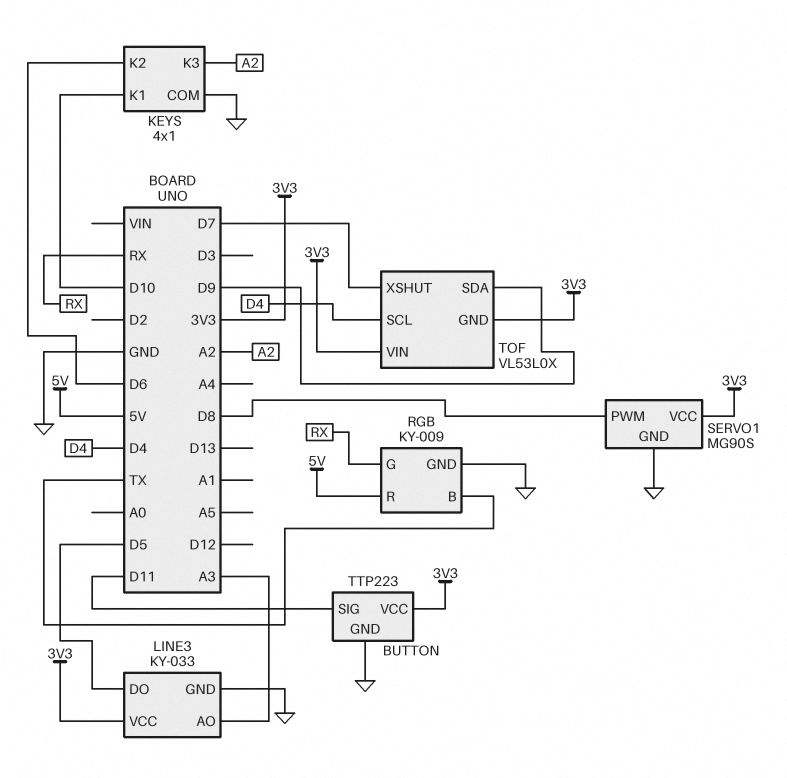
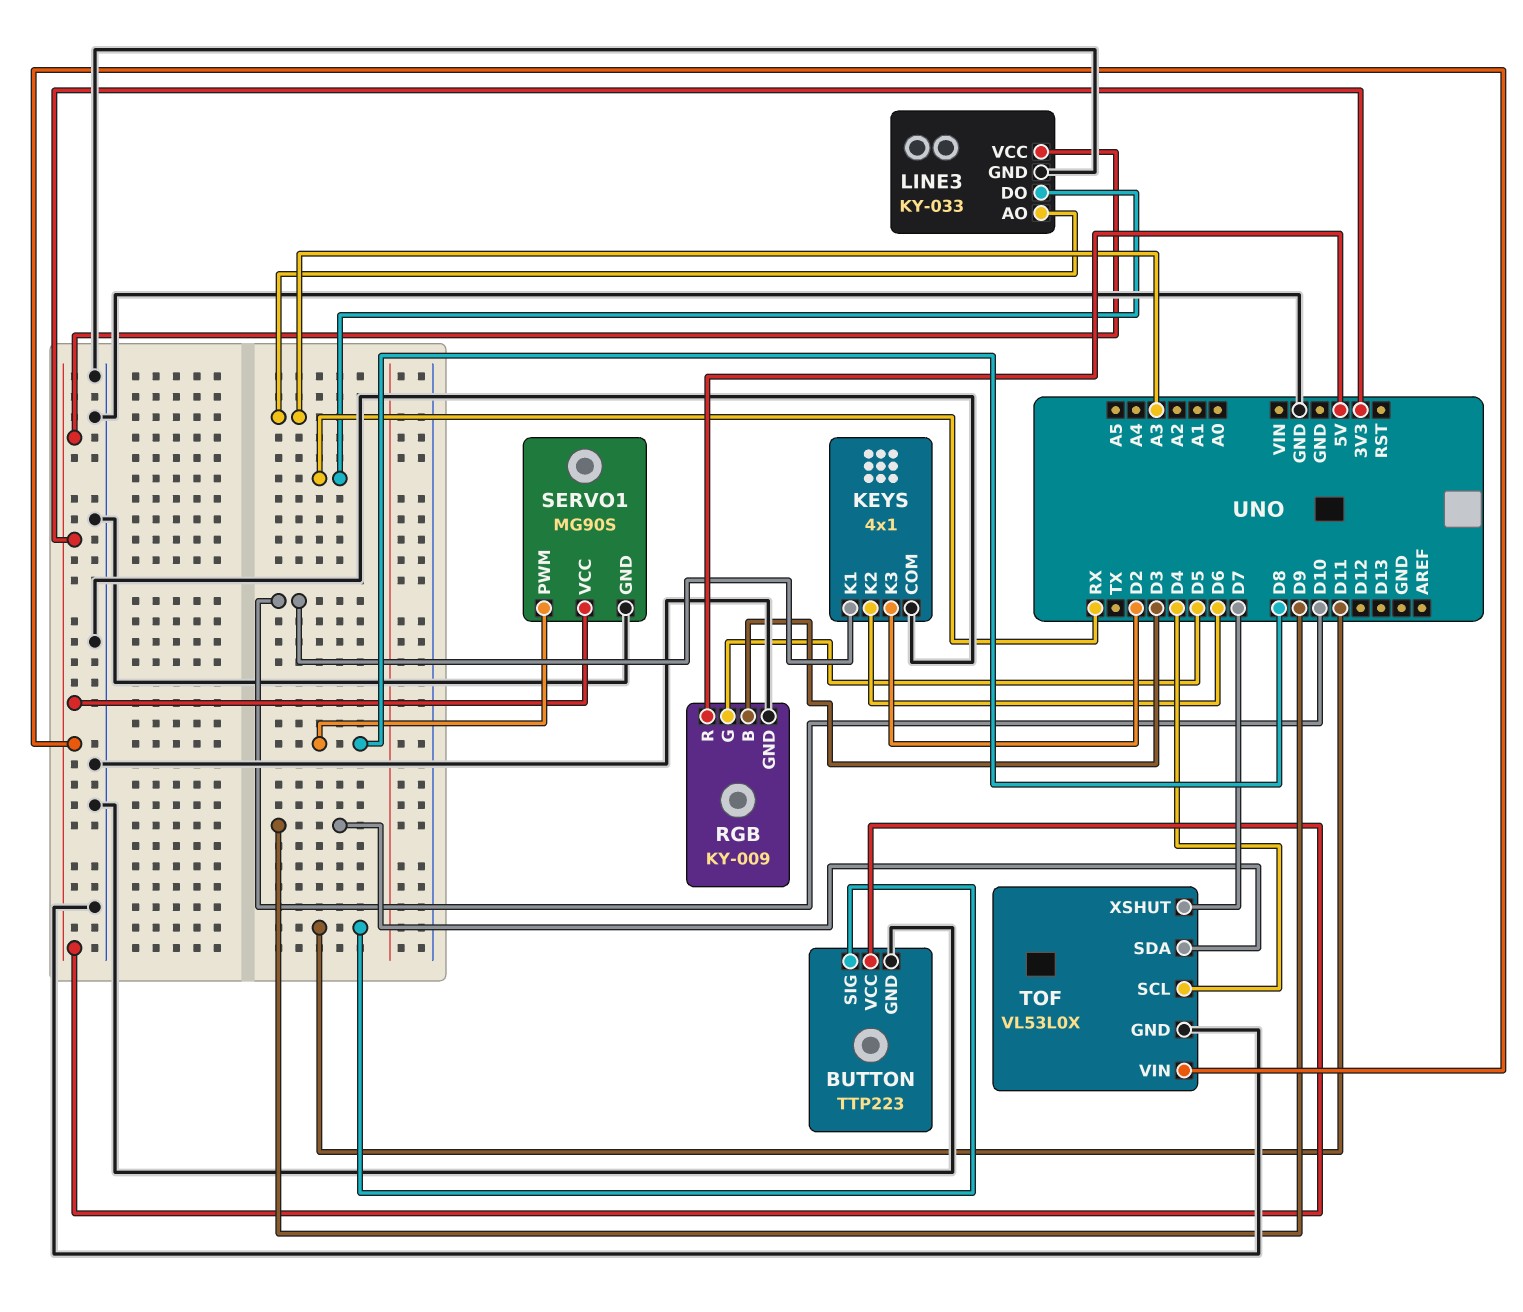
KEYS pin K3: A2 -> D2
LINE3 pin DO: D5 -> RX
RGB pin B: TX -> D3
RGB pin G: RX -> D5
TOF pin GND: 3V3 -> GND

